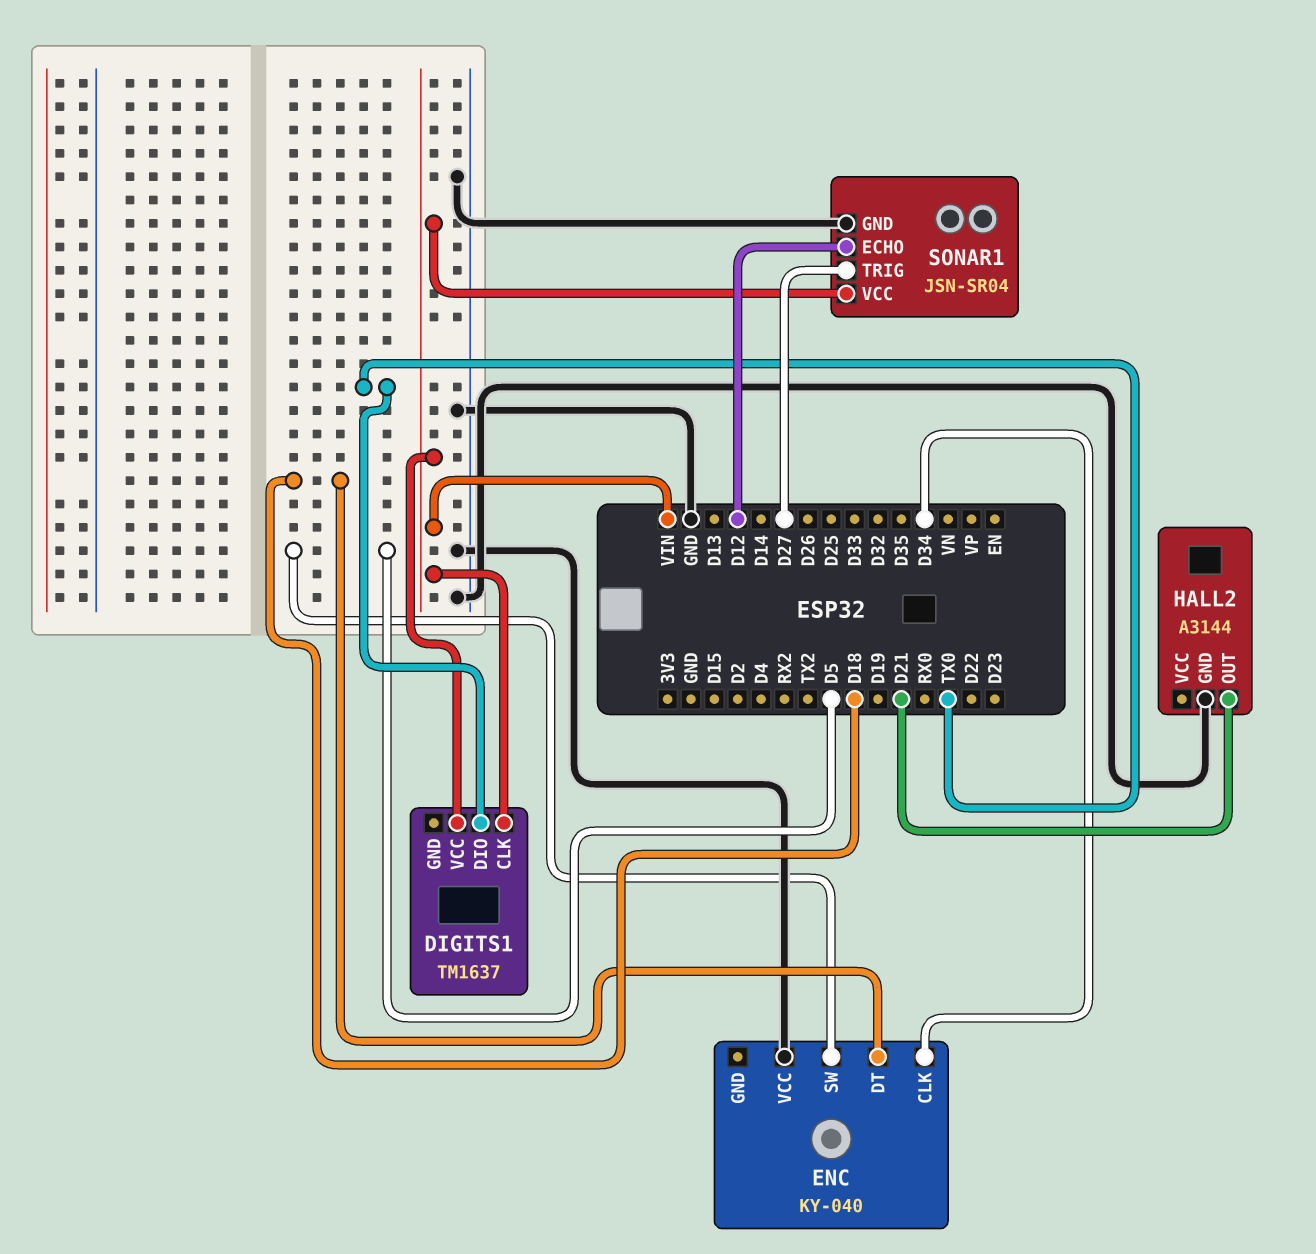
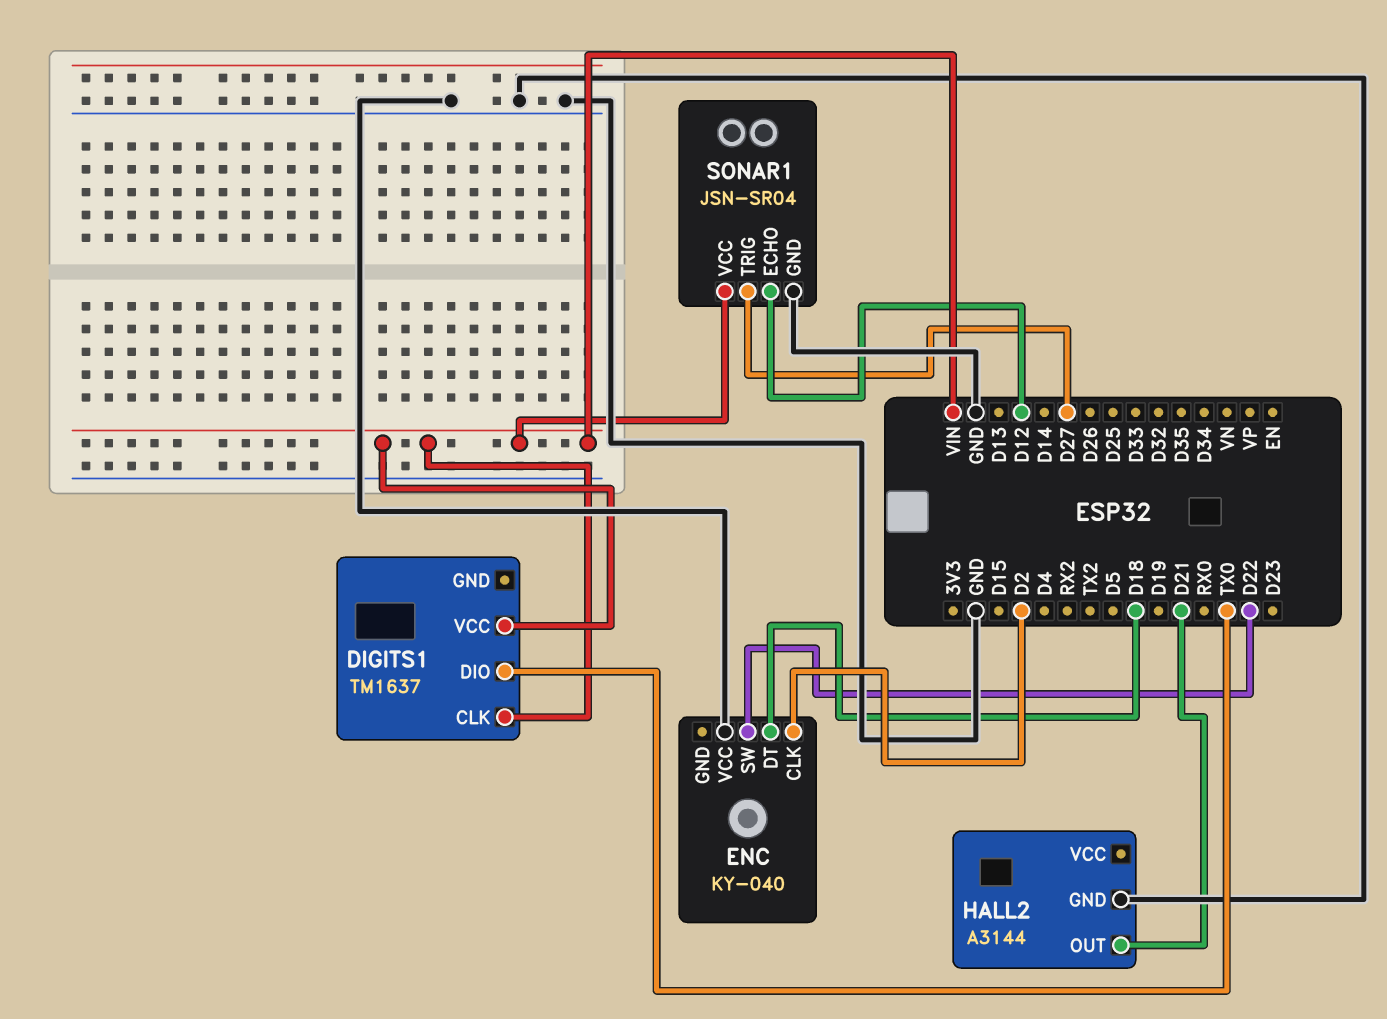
ENC pin CLK: D34 -> D2
ENC pin SW: D5 -> D22

